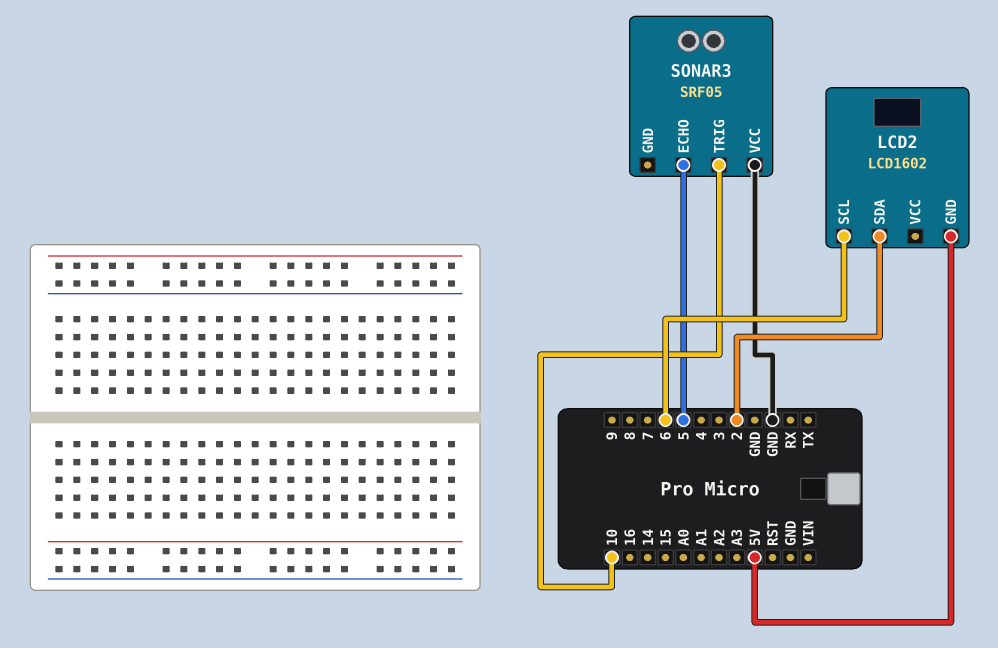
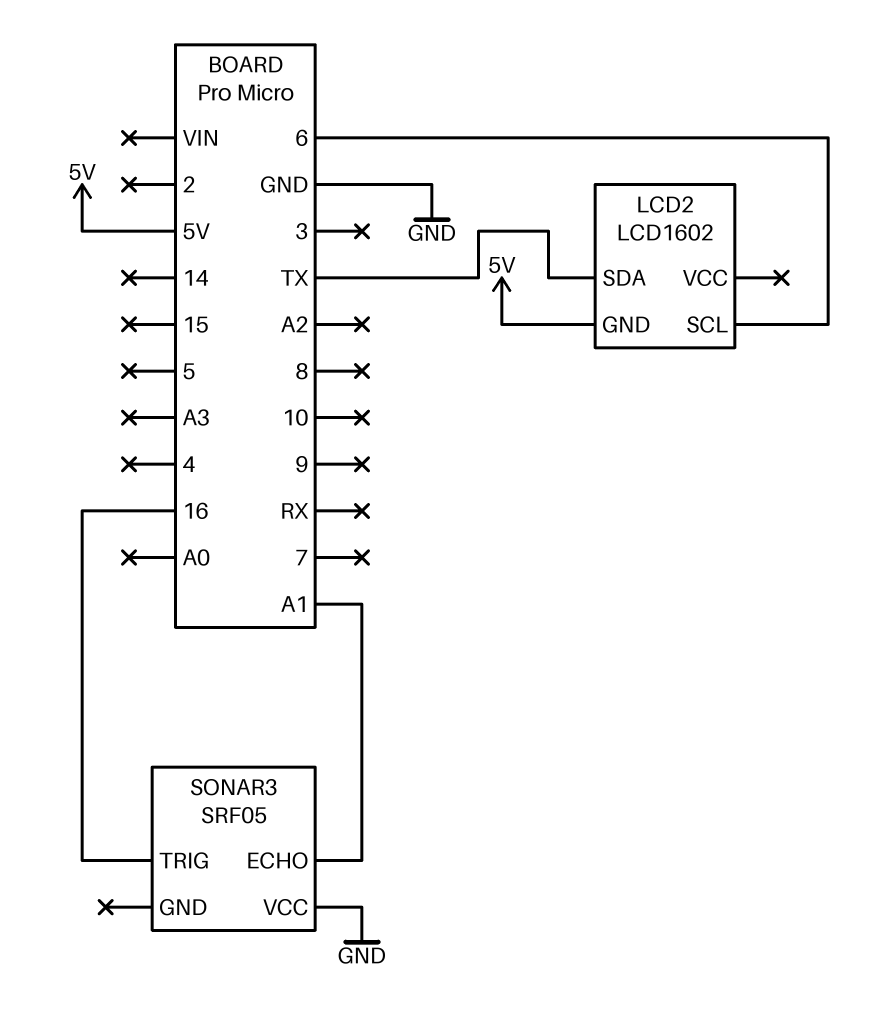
LCD2 pin SDA: 2 -> TX
SONAR3 pin ECHO: 5 -> A1
SONAR3 pin TRIG: 10 -> 16

